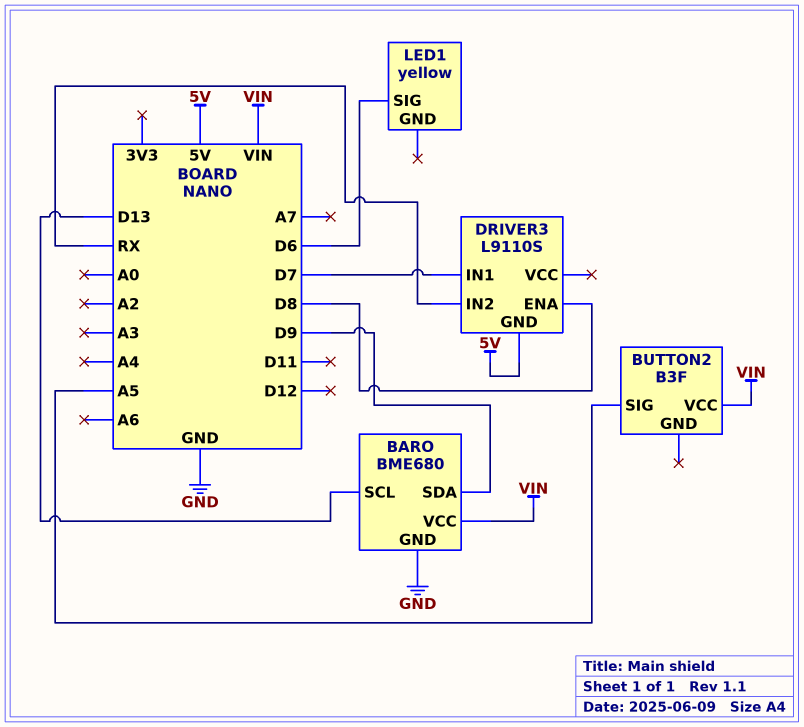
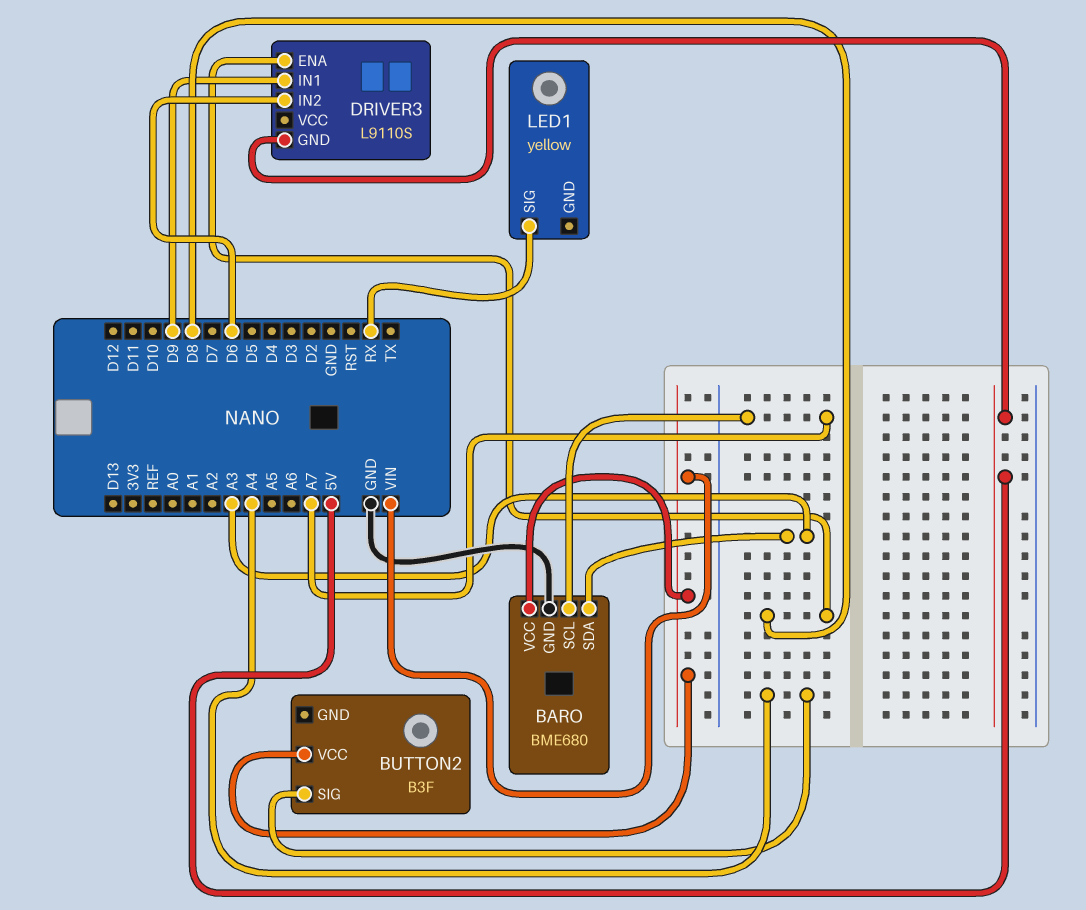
BARO pin SCL: D13 -> A7
BARO pin SDA: D9 -> A3
BUTTON2 pin SIG: A5 -> A4
DRIVER3 pin IN1: D7 -> D9
DRIVER3 pin IN2: RX -> D6
LED1 pin SIG: D6 -> RX

